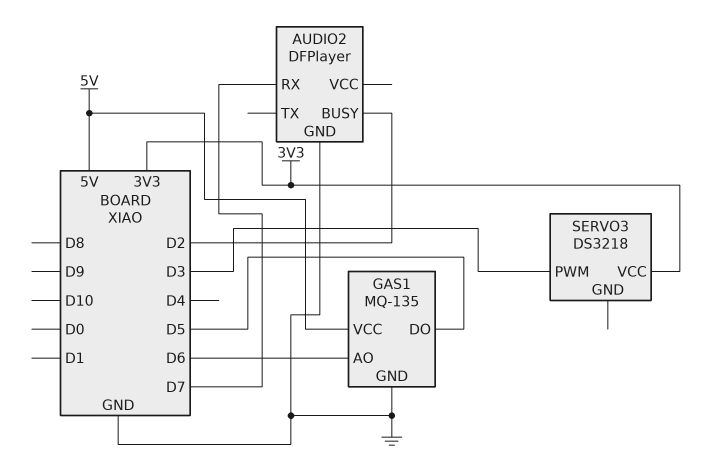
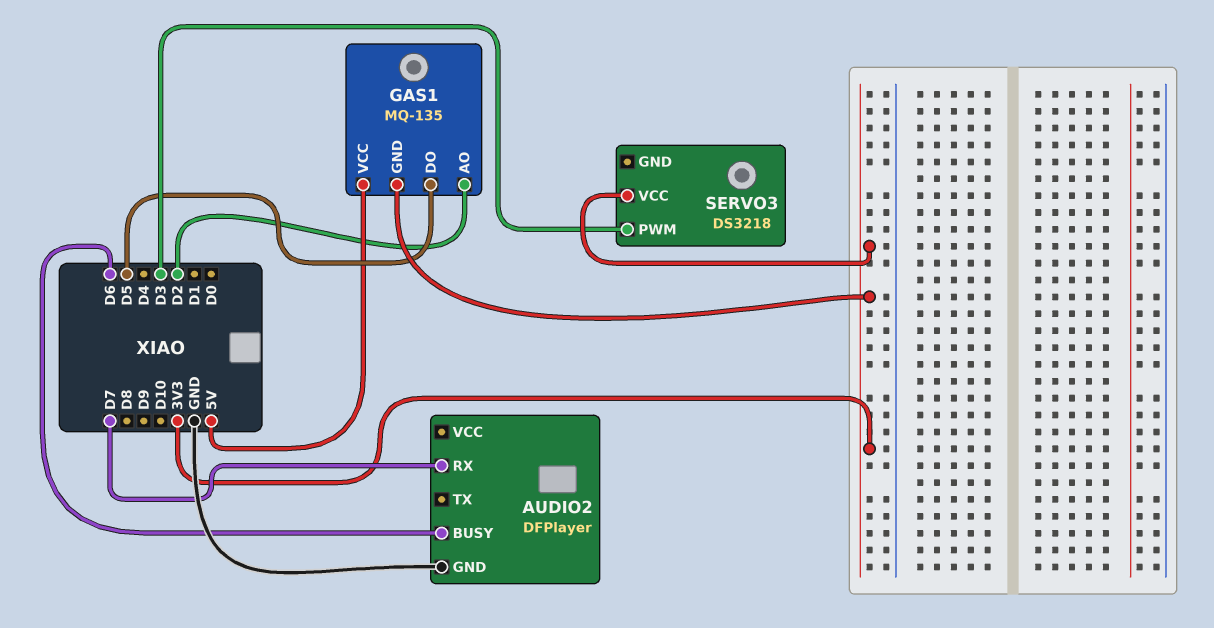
AUDIO2 pin BUSY: D2 -> D6
GAS1 pin AO: D6 -> D2
GAS1 pin GND: GND -> 3V3

